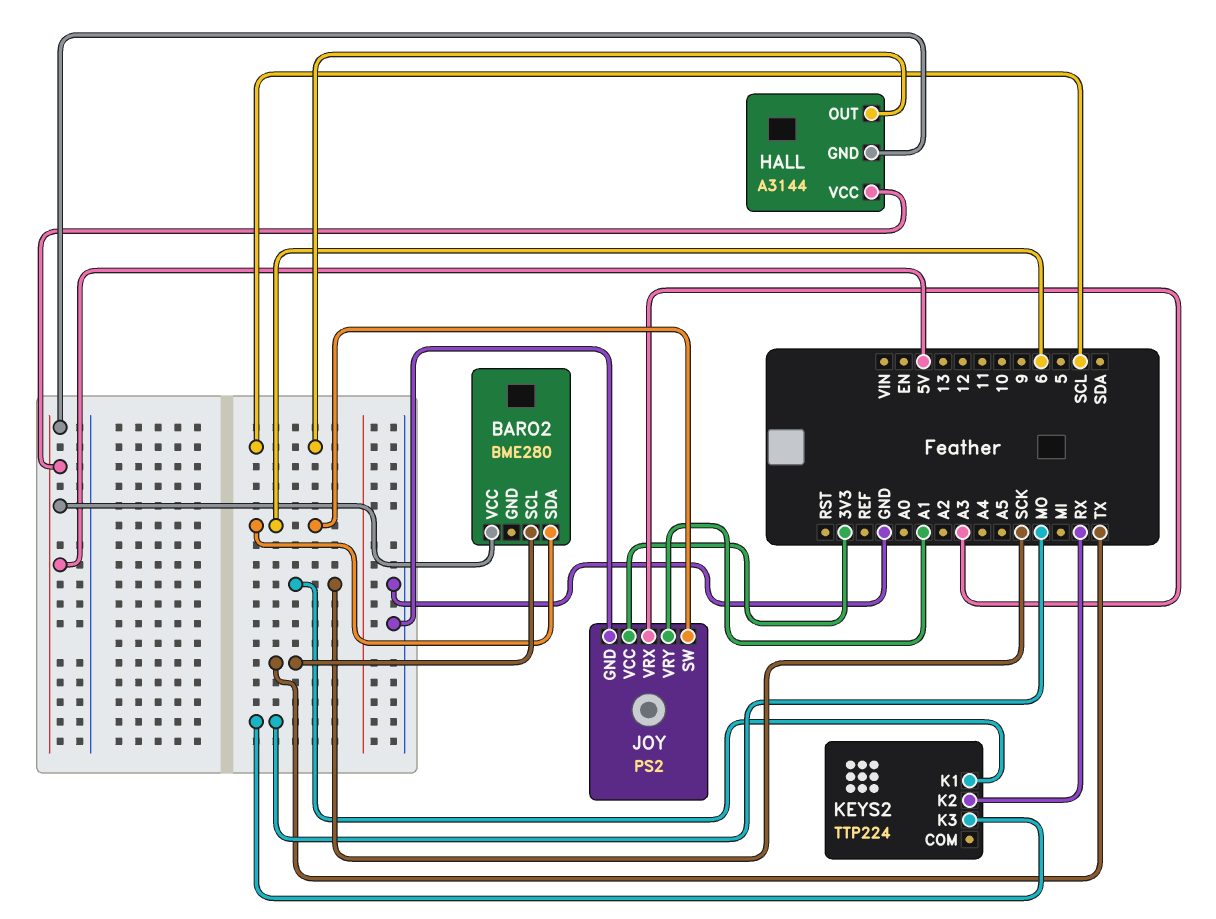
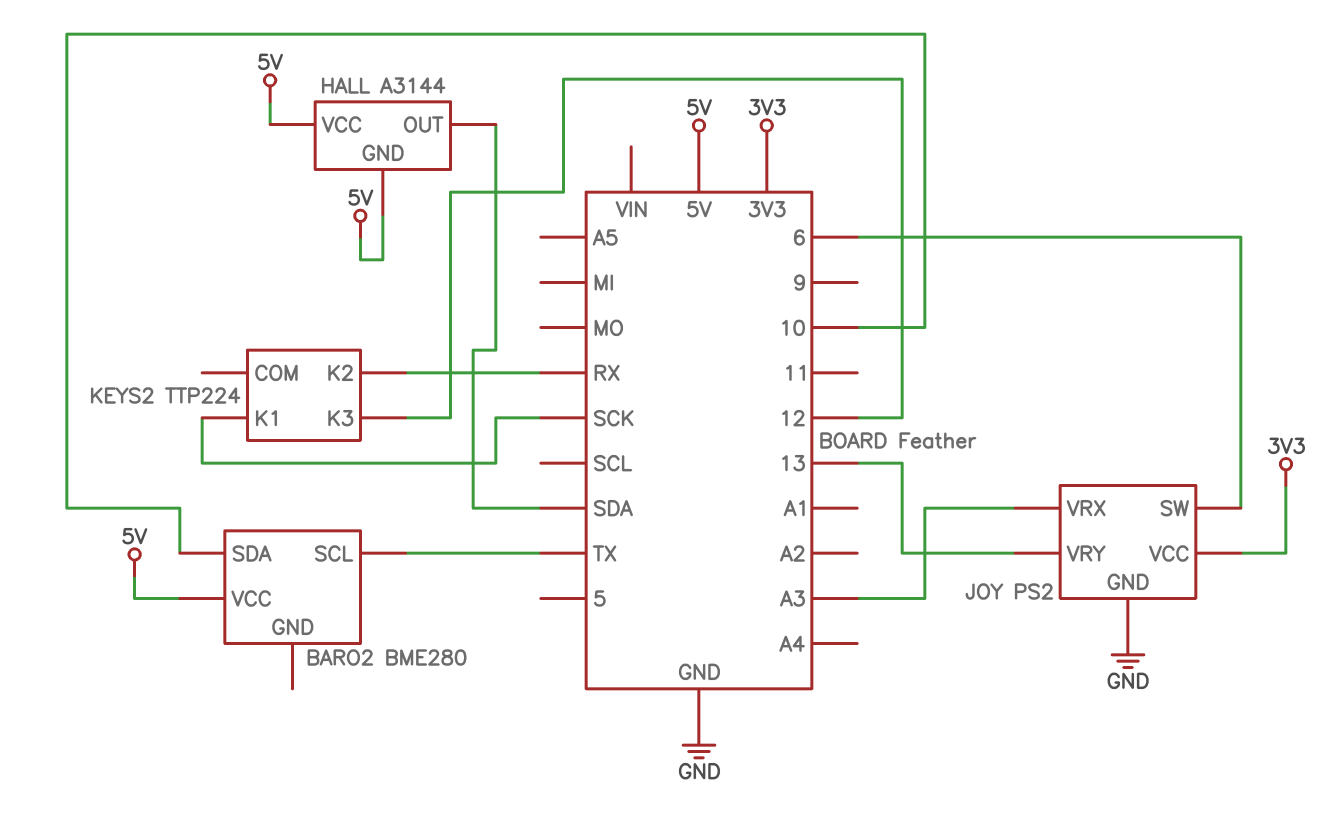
BARO2 pin SDA: 6 -> 10
HALL pin OUT: SCL -> SDA
JOY pin VRY: A1 -> 13
KEYS2 pin K3: MO -> 12

